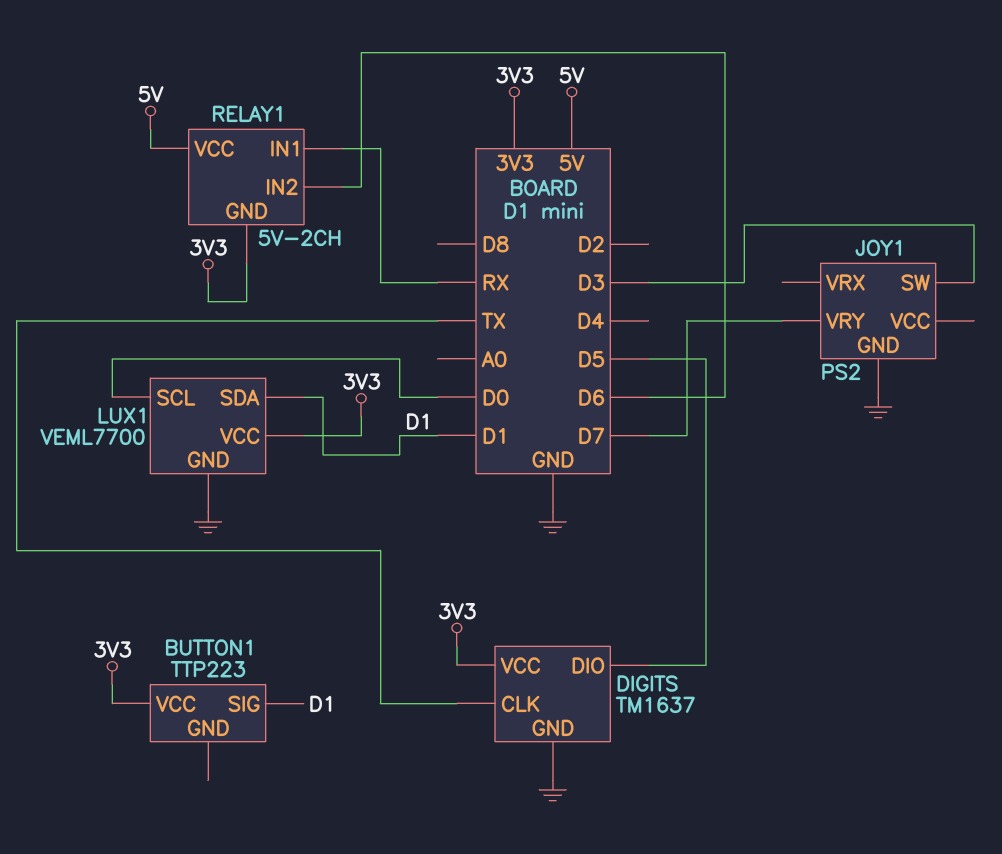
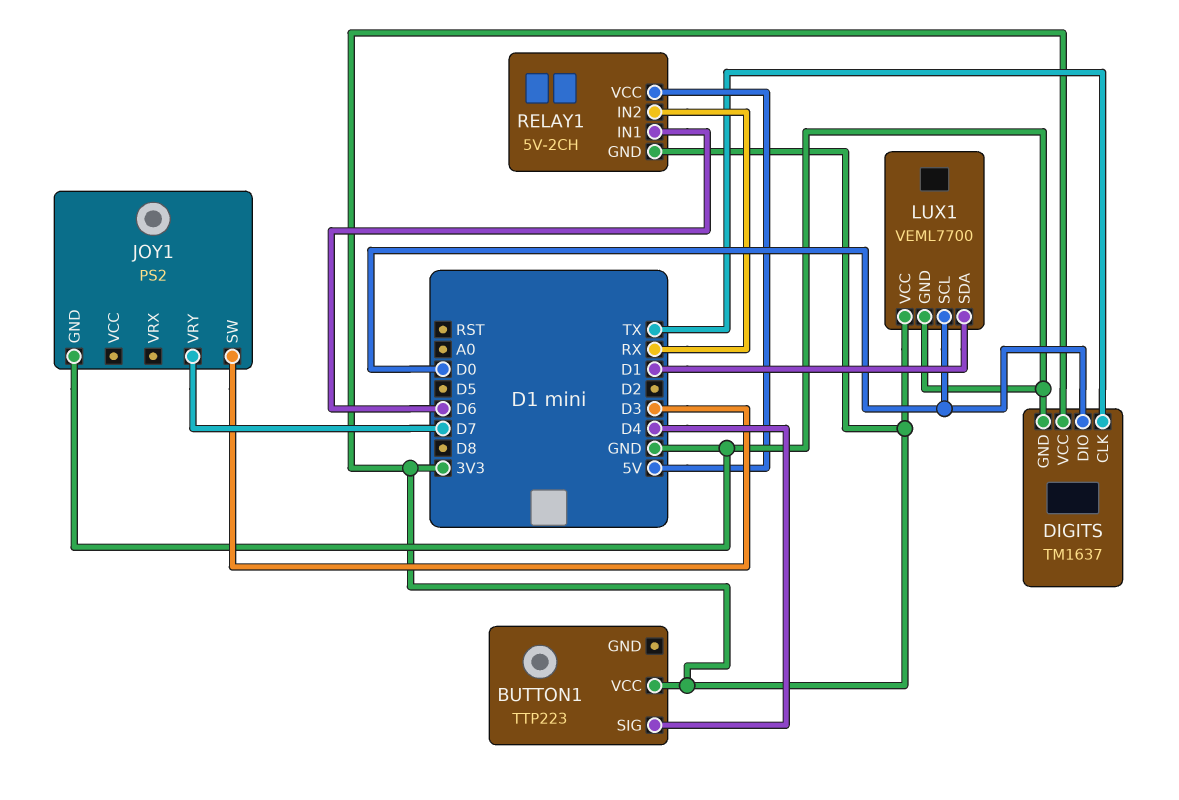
BUTTON1 pin SIG: D1 -> D4
DIGITS pin DIO: D5 -> D0
RELAY1 pin IN1: RX -> D6
RELAY1 pin IN2: D6 -> RX

